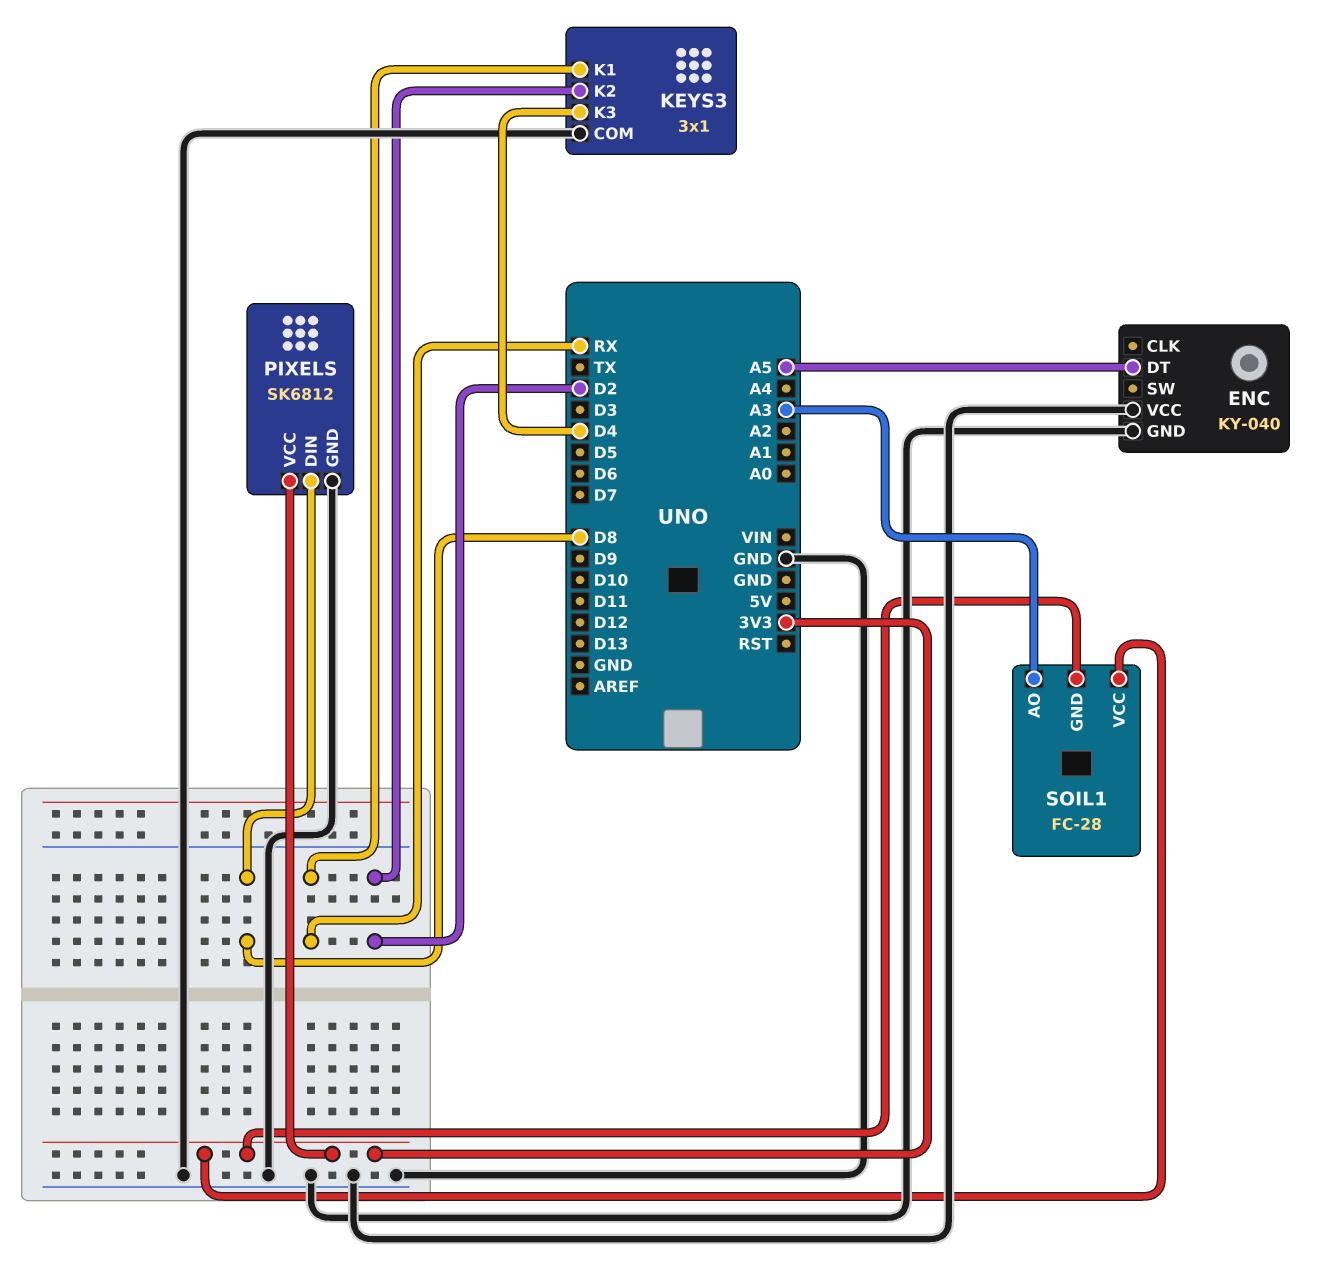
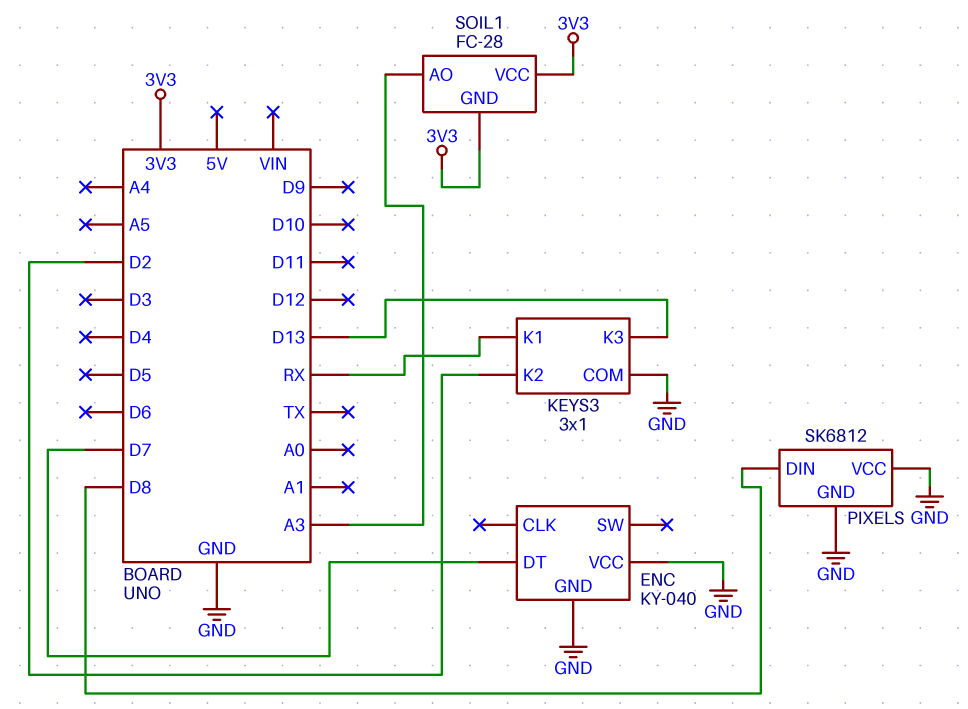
ENC pin DT: A5 -> D7
KEYS3 pin K3: D4 -> D13
PIXELS pin VCC: 3V3 -> GND

